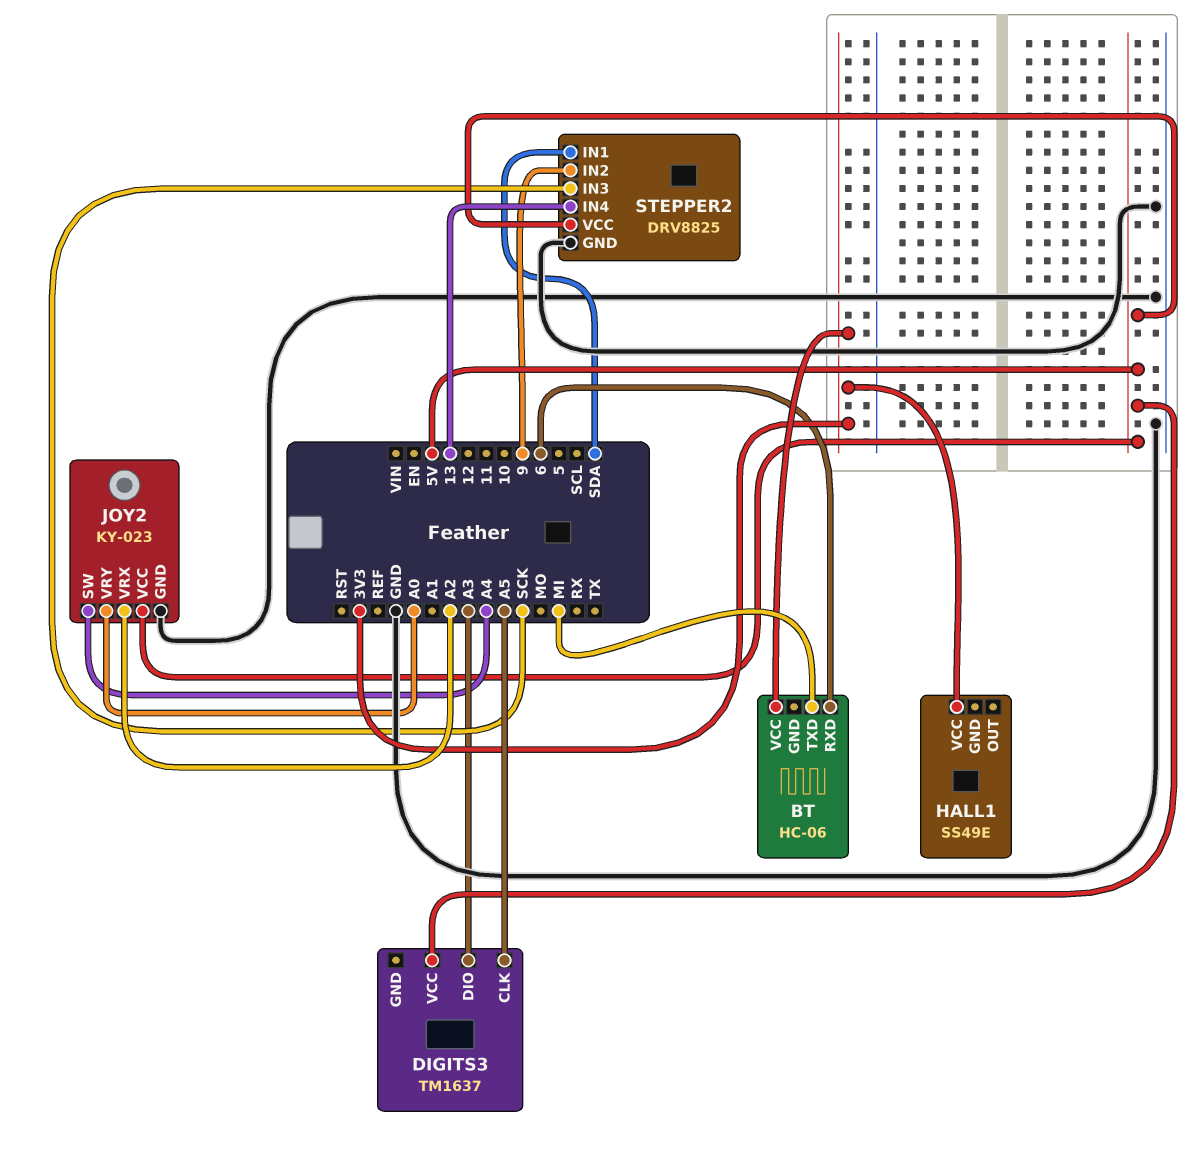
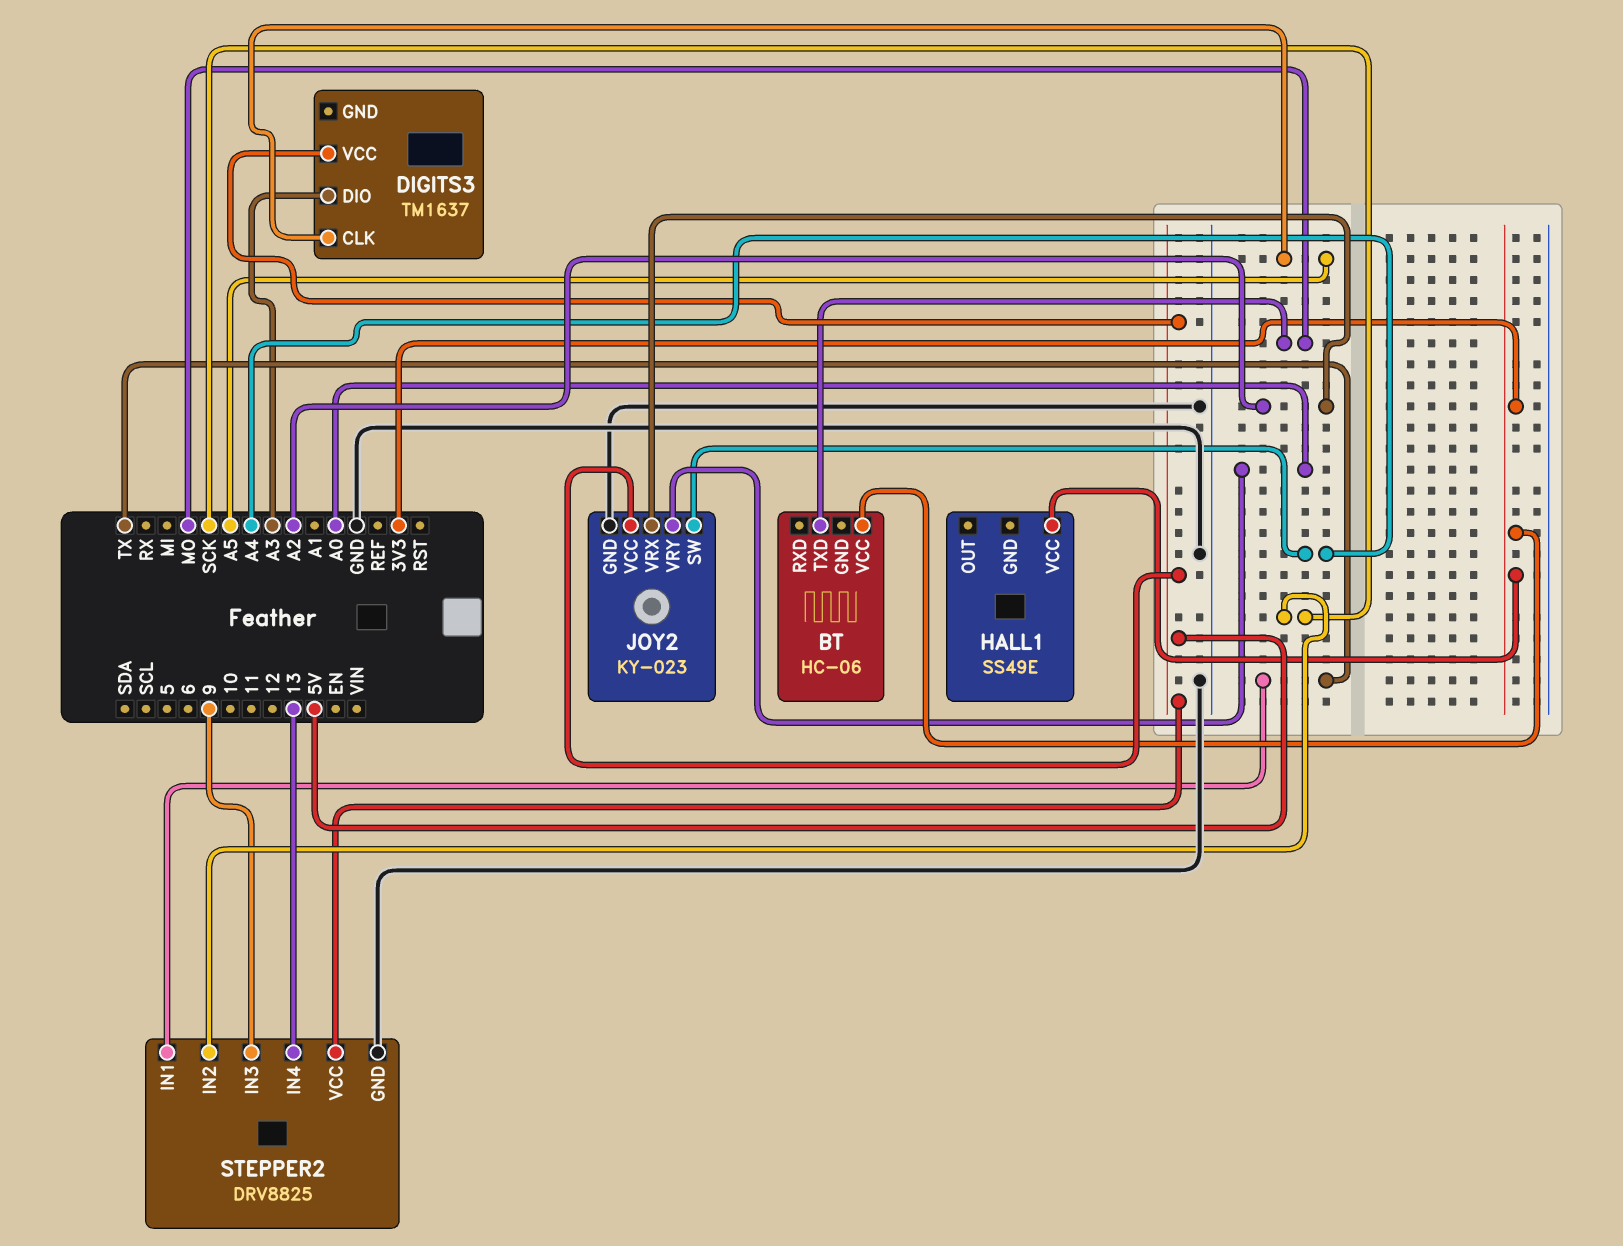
BT pin RXD: 6 -> none
BT pin TXD: MI -> MO
STEPPER2 pin IN1: SDA -> TX
STEPPER2 pin IN2: 9 -> SCK
STEPPER2 pin IN3: SCK -> 9

